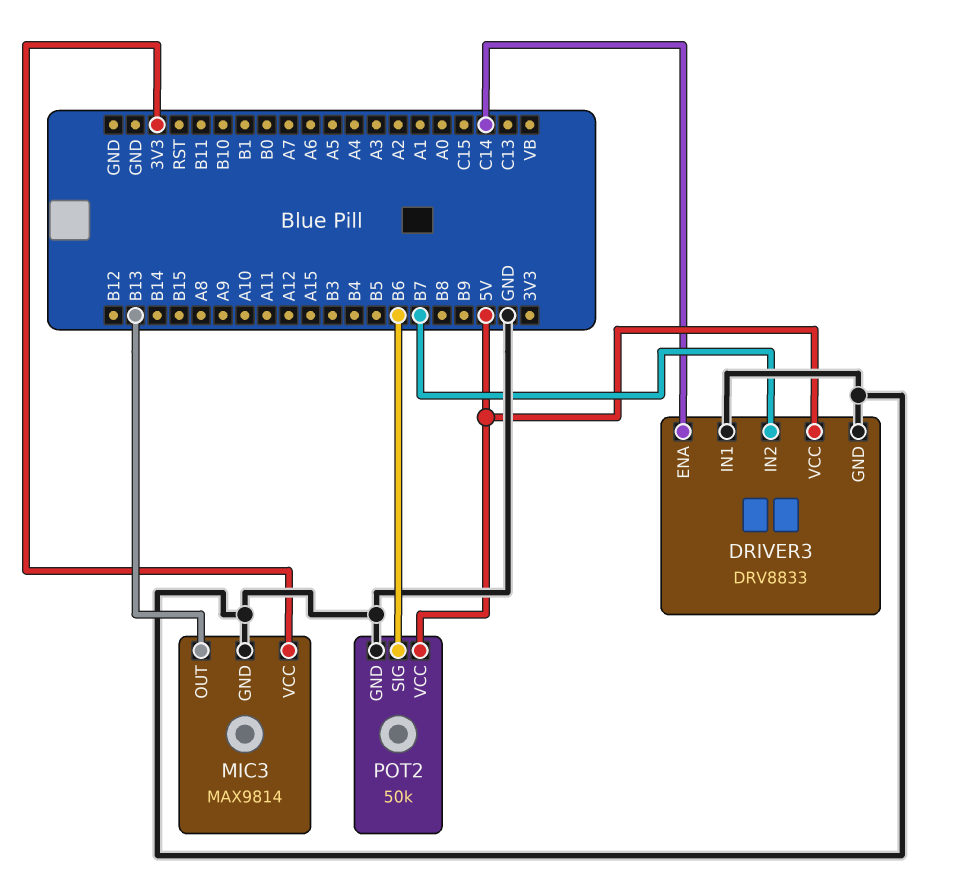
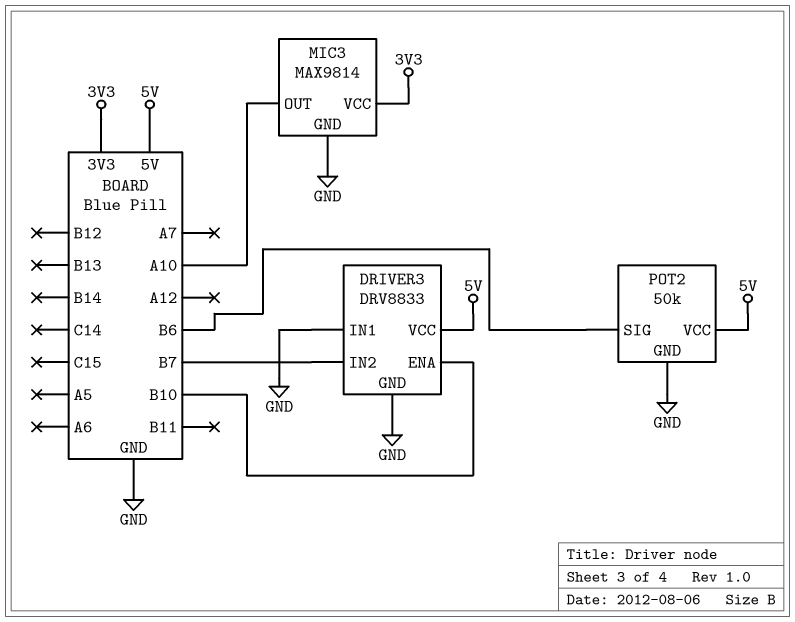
DRIVER3 pin ENA: C14 -> B10
MIC3 pin OUT: B13 -> A10

